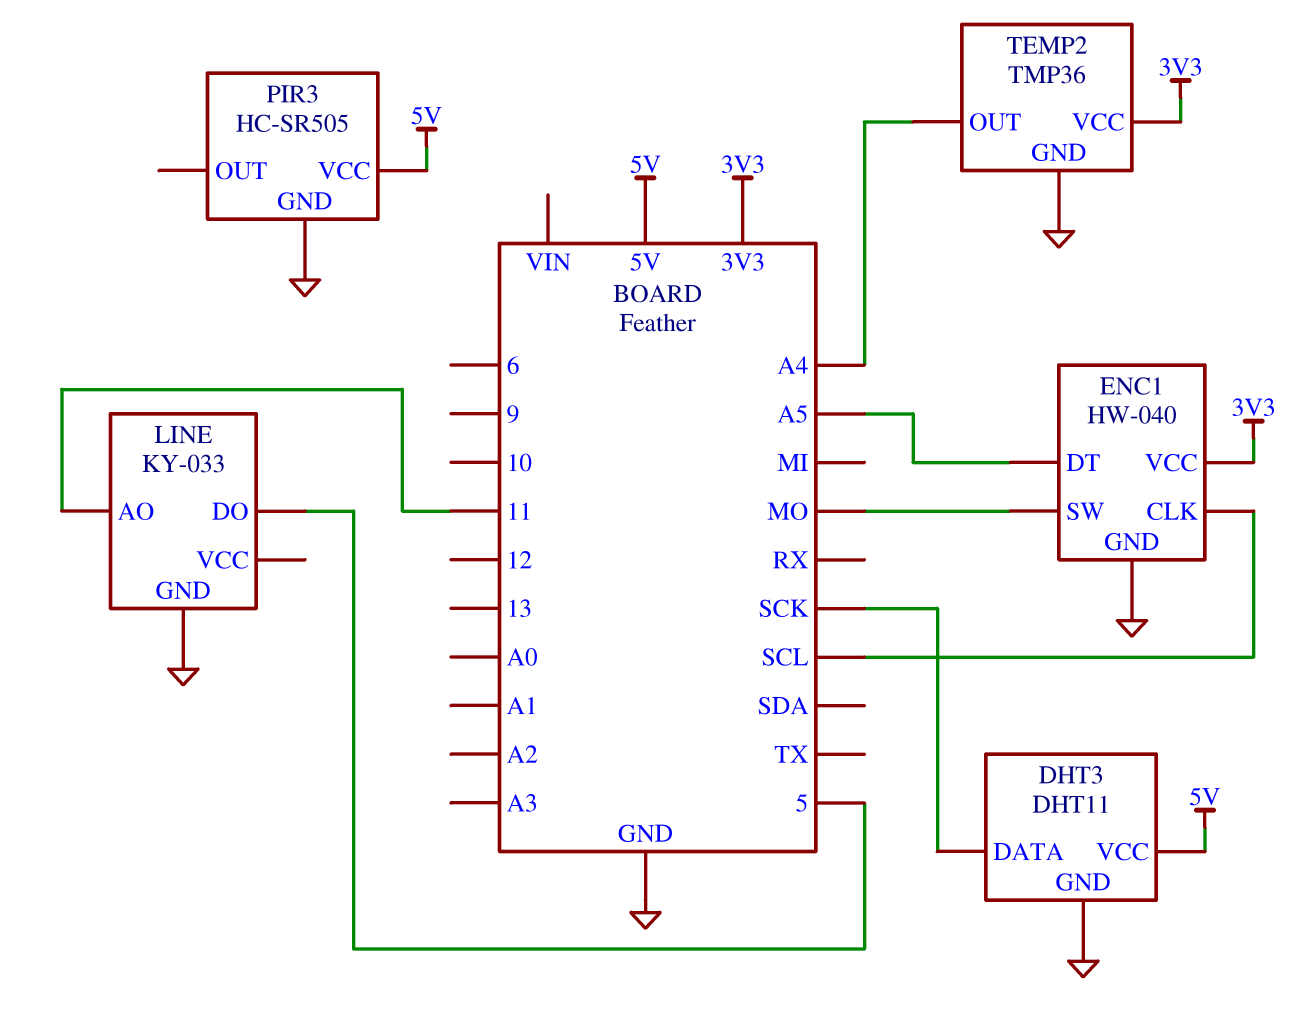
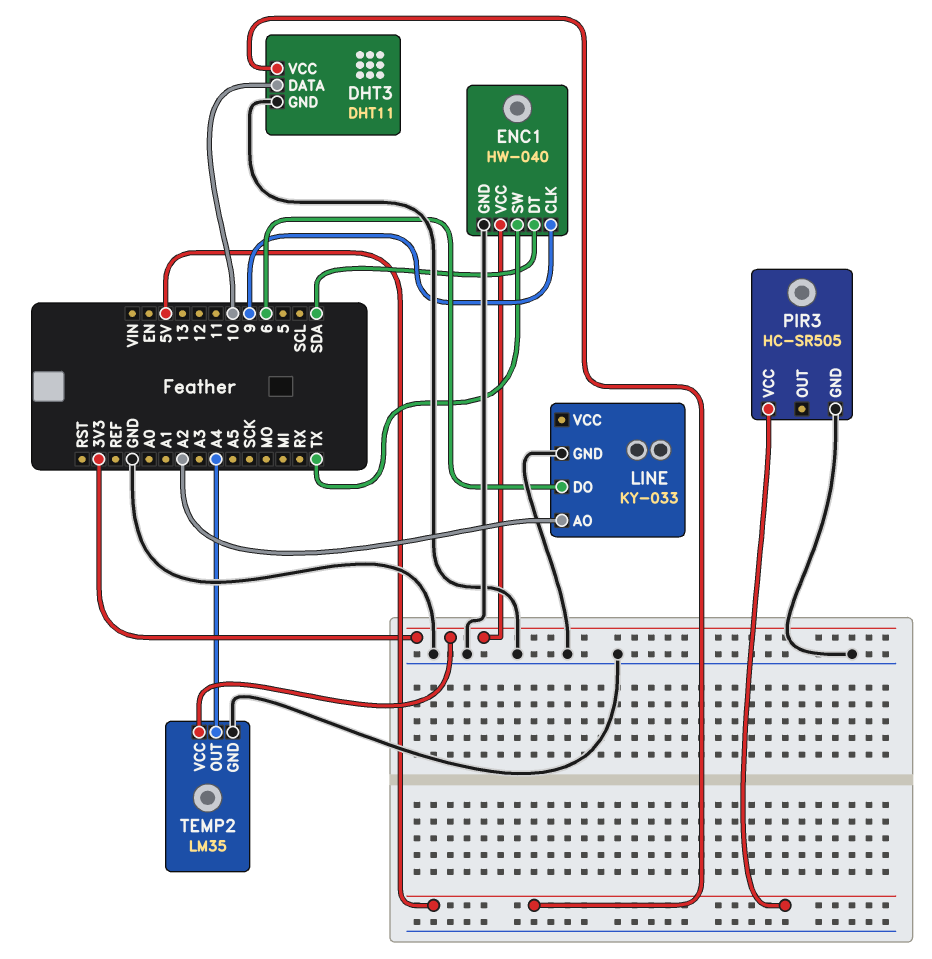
DHT3 pin DATA: SCK -> 10
ENC1 pin CLK: SCL -> 9
ENC1 pin DT: A5 -> SDA
ENC1 pin SW: MO -> TX
LINE pin AO: 11 -> A2
LINE pin DO: 5 -> 6
TEMP2: TMP36 -> LM35

